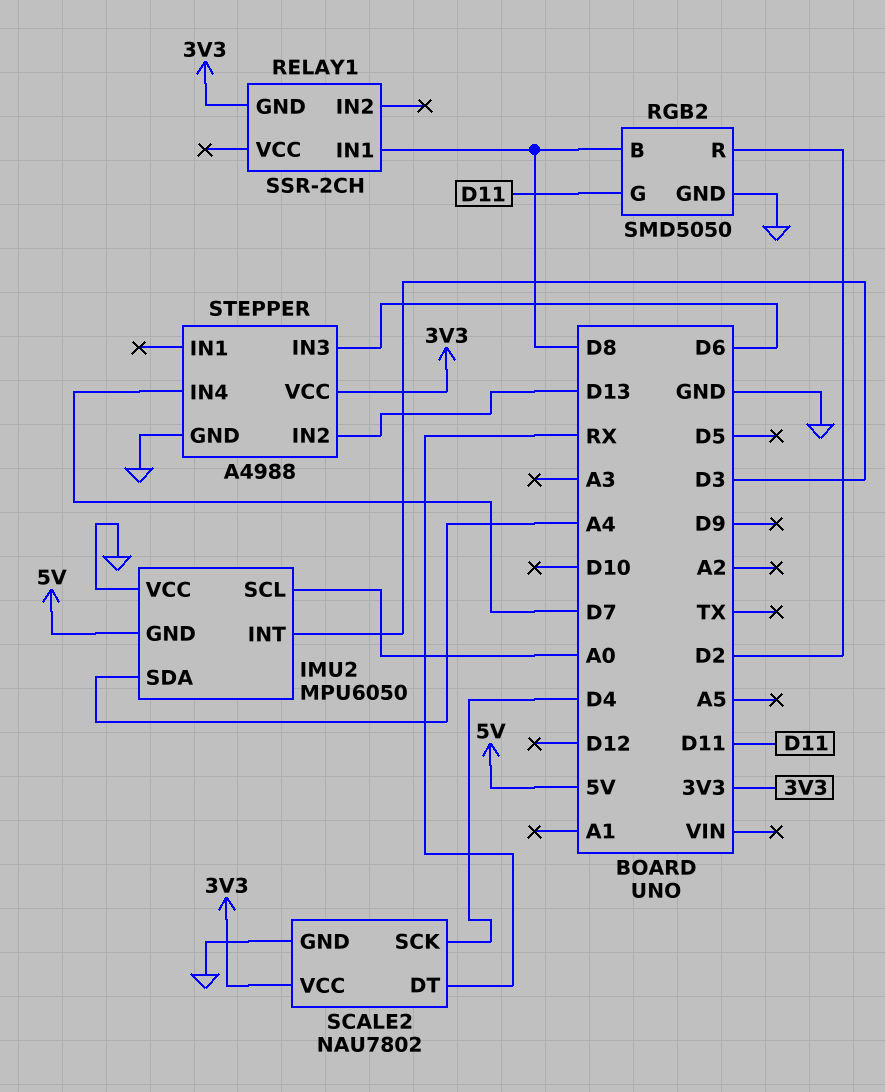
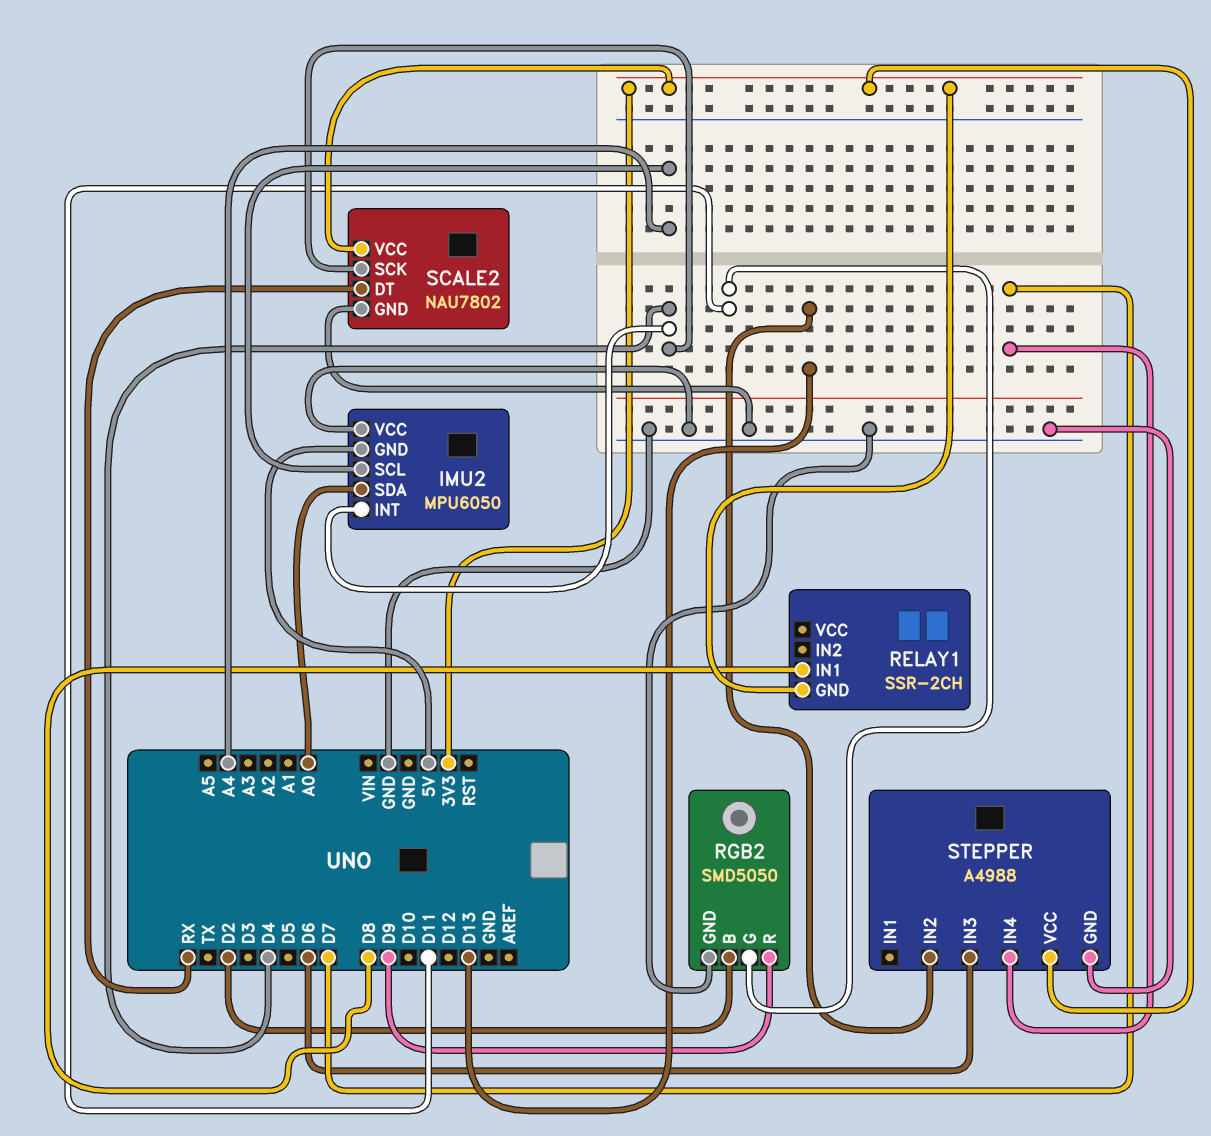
IMU2 pin INT: D3 -> D4
IMU2 pin SCL: A0 -> A4
IMU2 pin SDA: A4 -> A0
RGB2 pin B: D8 -> D2
RGB2 pin R: D2 -> D9

